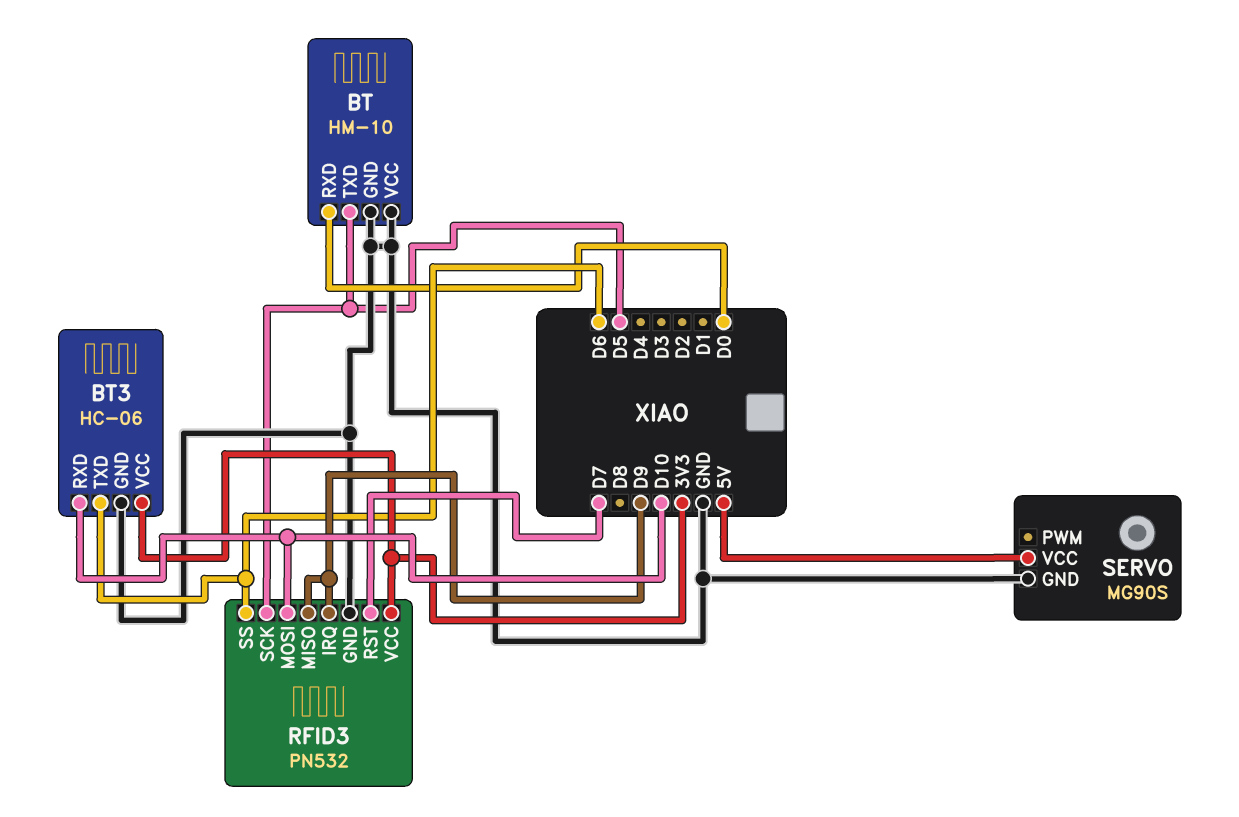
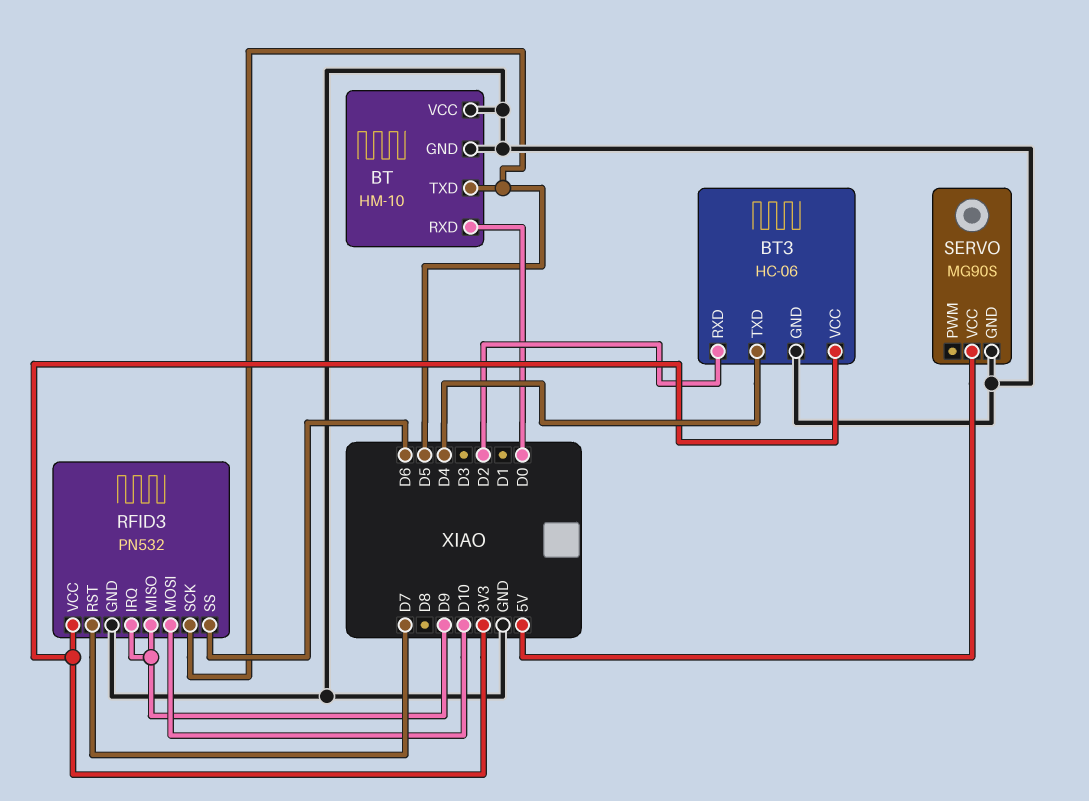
BT3 pin RXD: D10 -> D2
BT3 pin TXD: D6 -> D4

